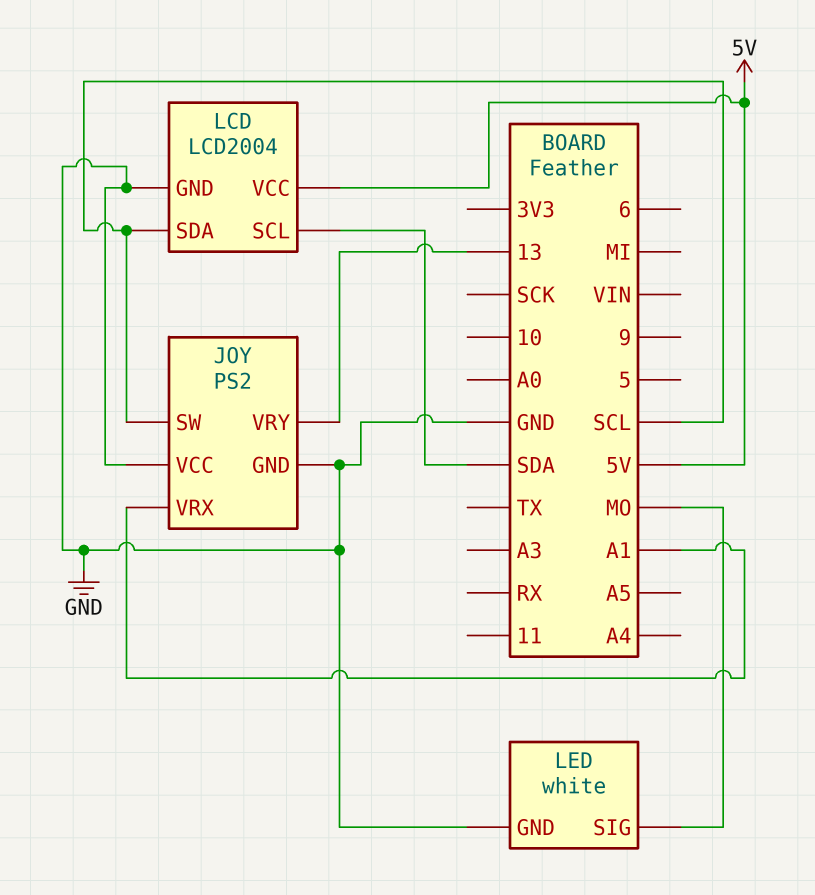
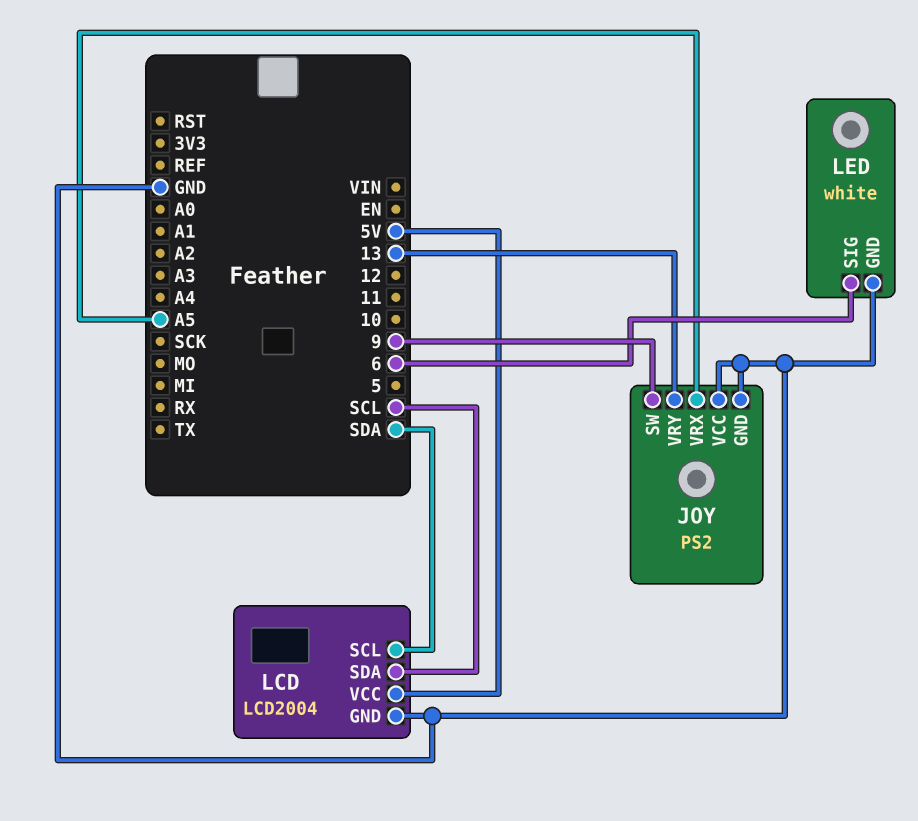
JOY pin SW: SCL -> 9
JOY pin VRX: A1 -> A5
LED pin SIG: MO -> 6

